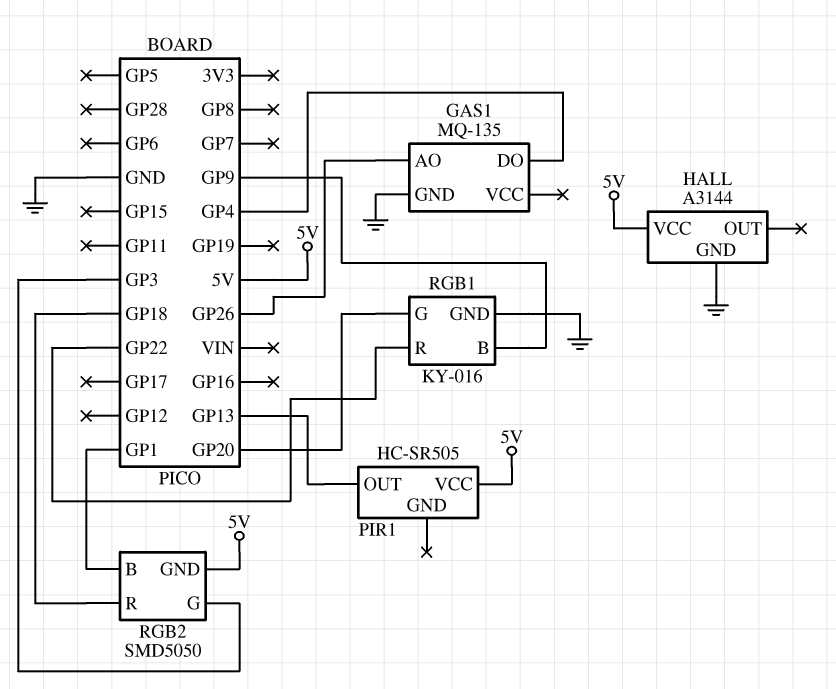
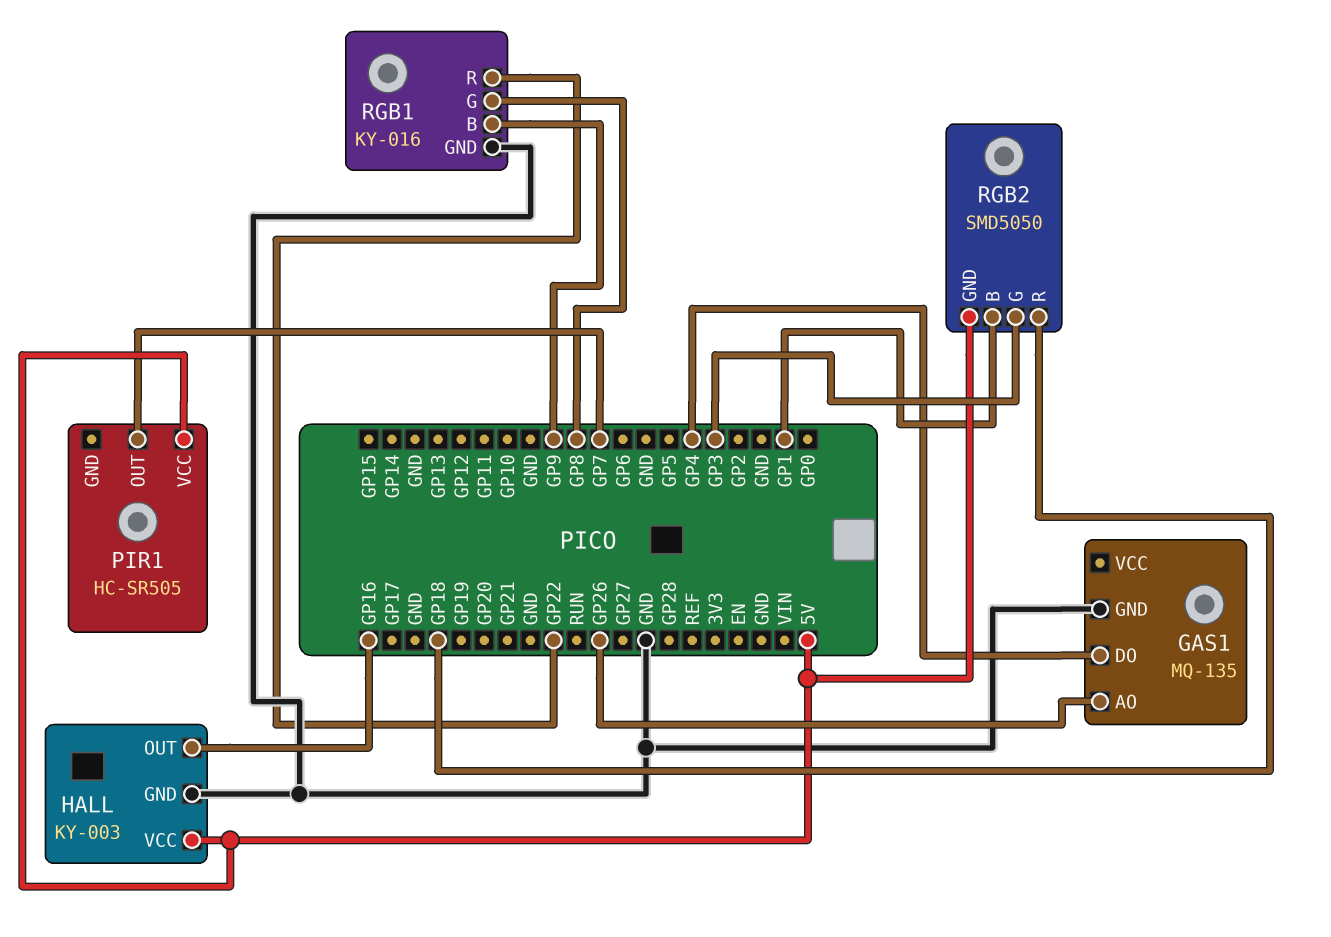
HALL: A3144 -> KY-003
HALL pin OUT: none -> GP16
PIR1 pin OUT: GP13 -> GP7
RGB1 pin G: GP20 -> GP8

